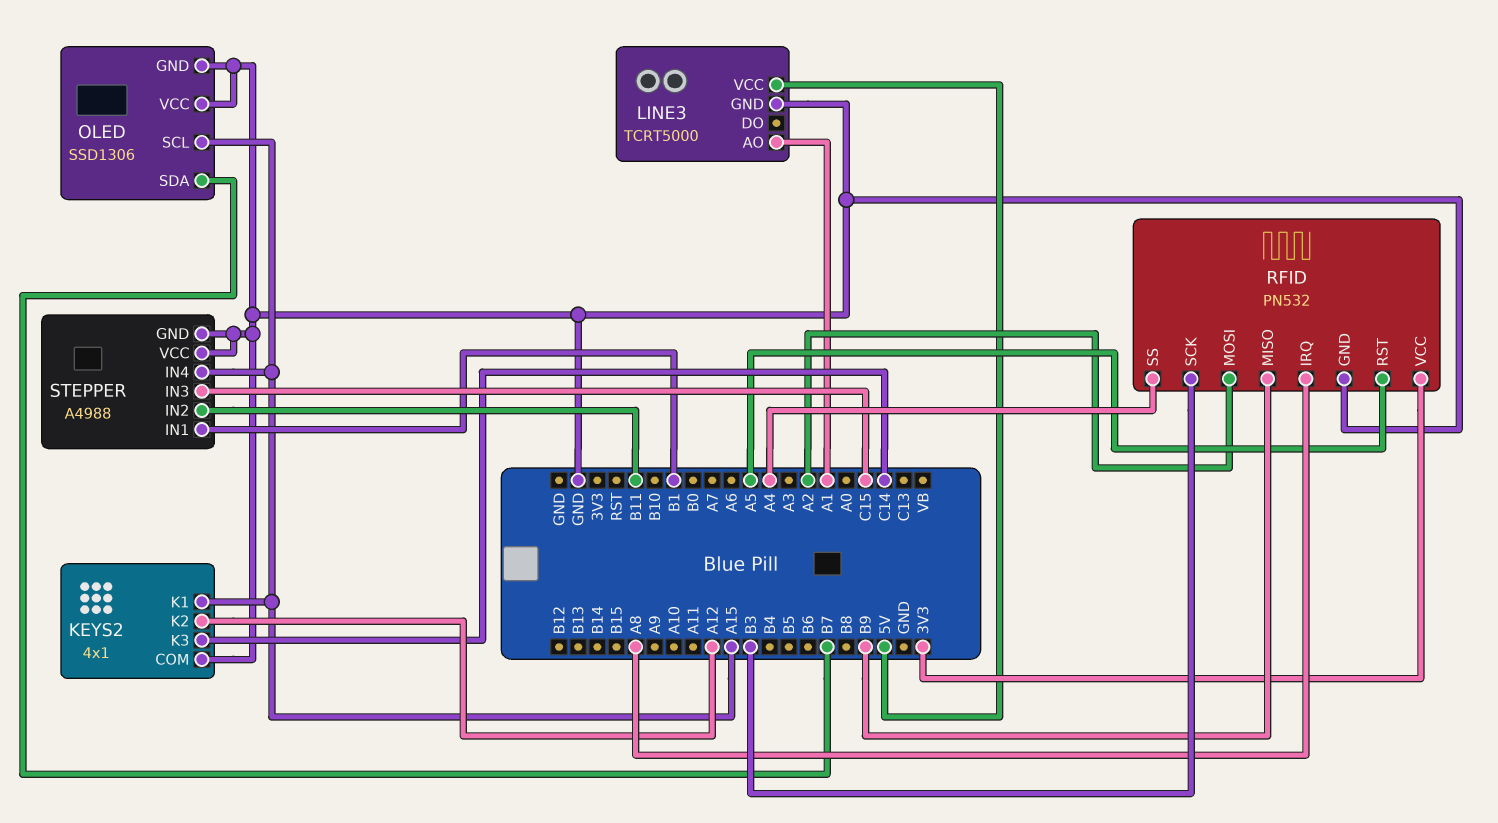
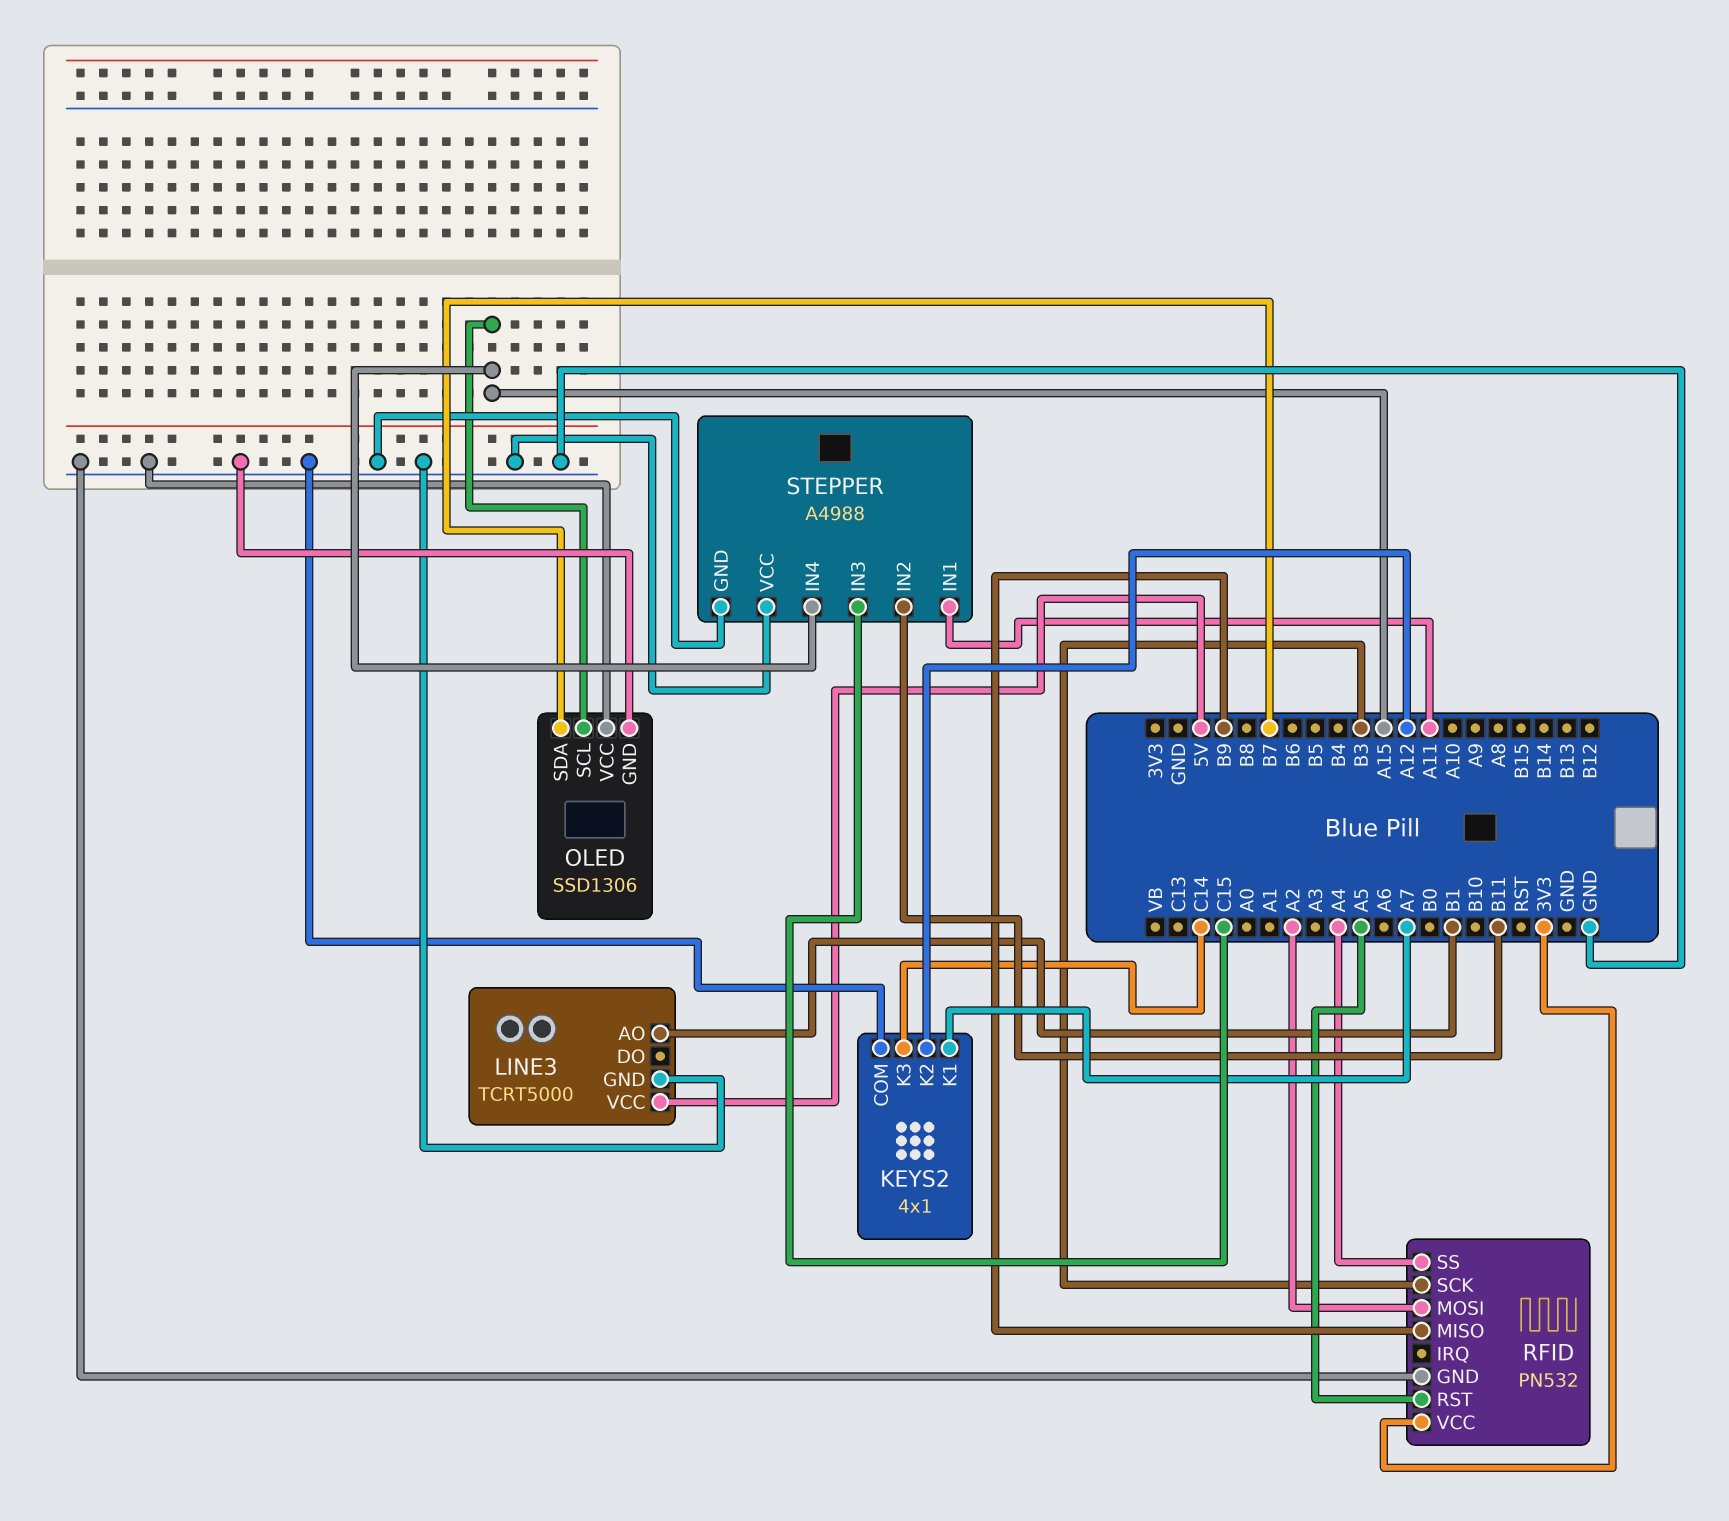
KEYS2 pin K1: A15 -> A7
LINE3 pin AO: A1 -> B1
RFID pin IRQ: A8 -> none
STEPPER pin IN1: B1 -> A11

